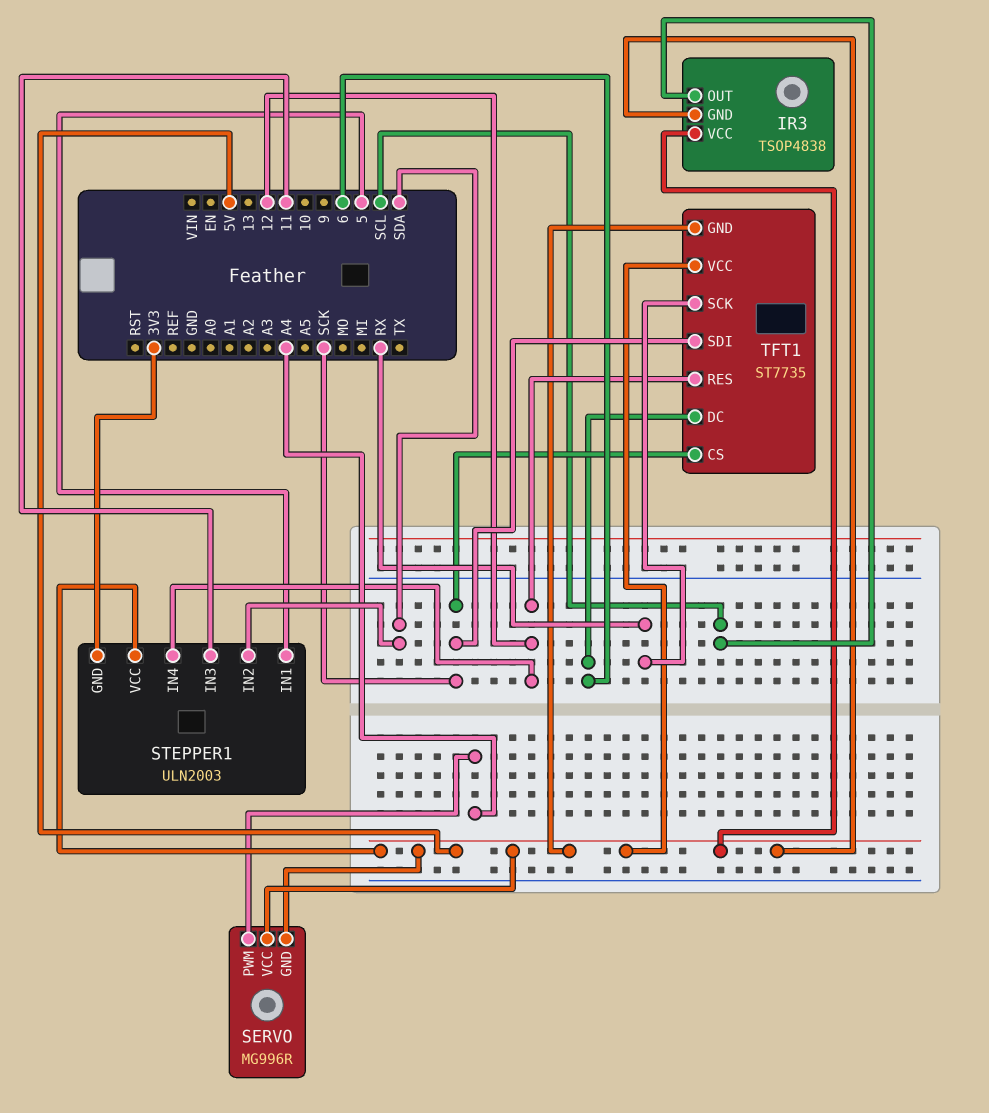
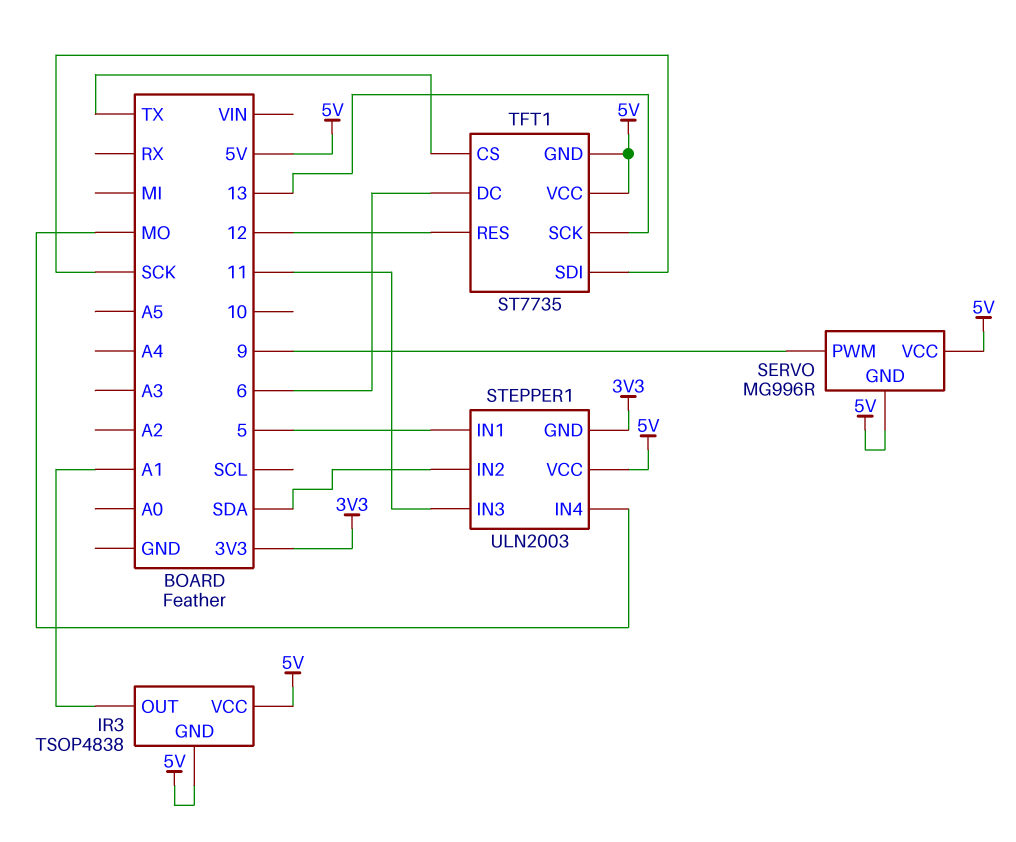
IR3 pin OUT: SCL -> A1
SERVO pin PWM: A4 -> 9
STEPPER1 pin IN4: 12 -> MO
TFT1 pin CS: SCK -> TX
TFT1 pin SCK: RX -> 13

